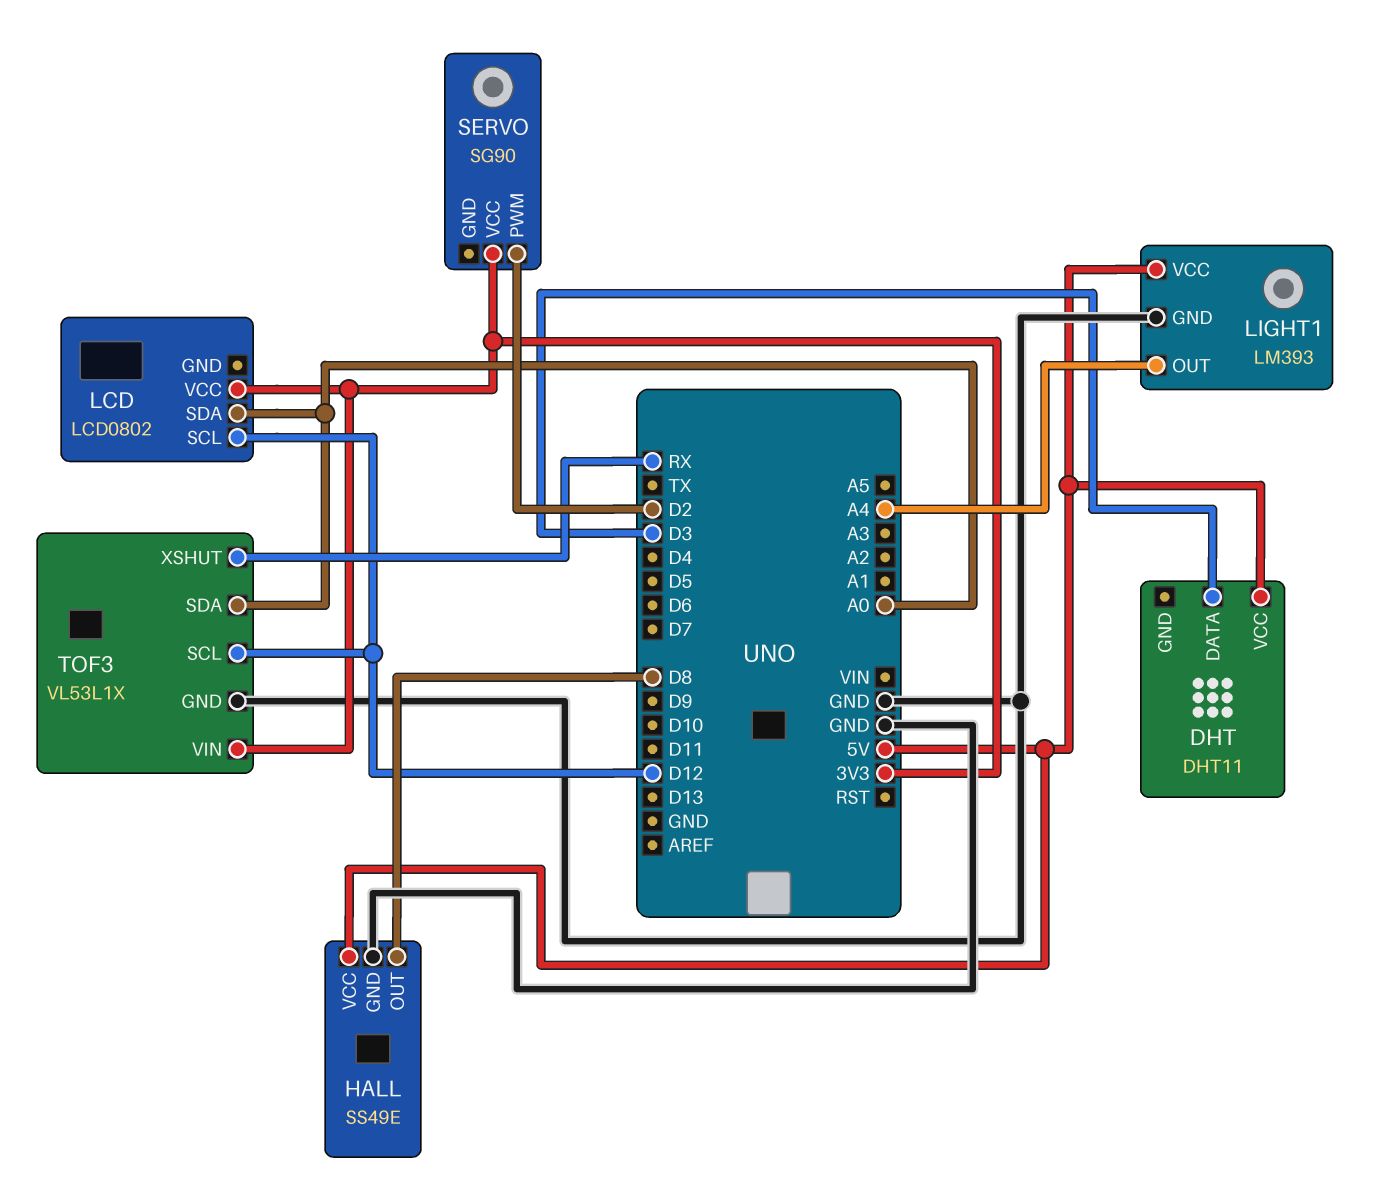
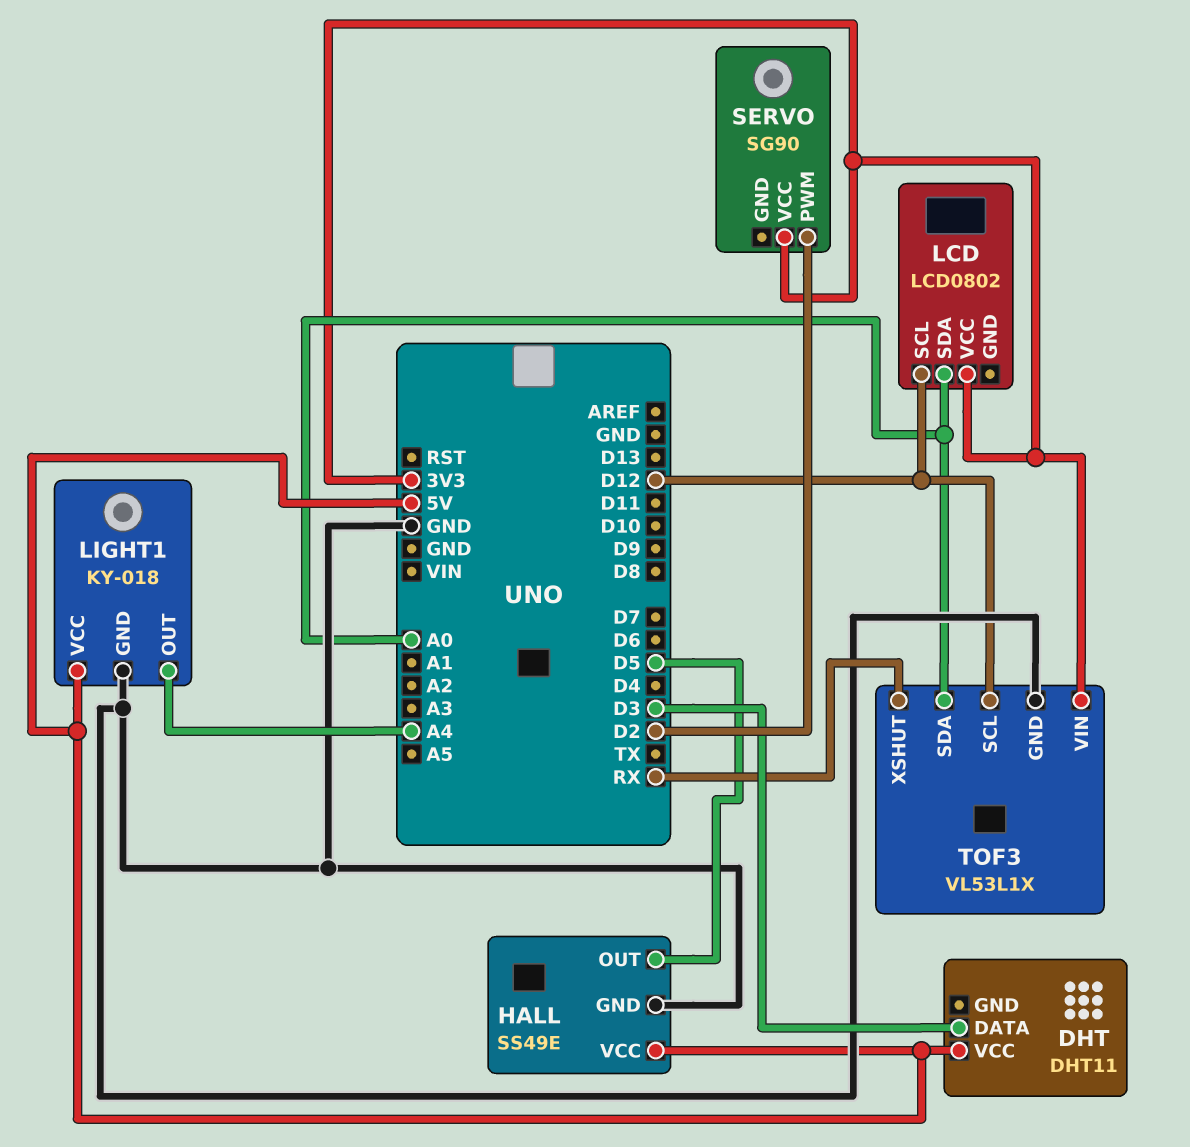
HALL pin OUT: D8 -> D5
LIGHT1: LM393 -> KY-018

